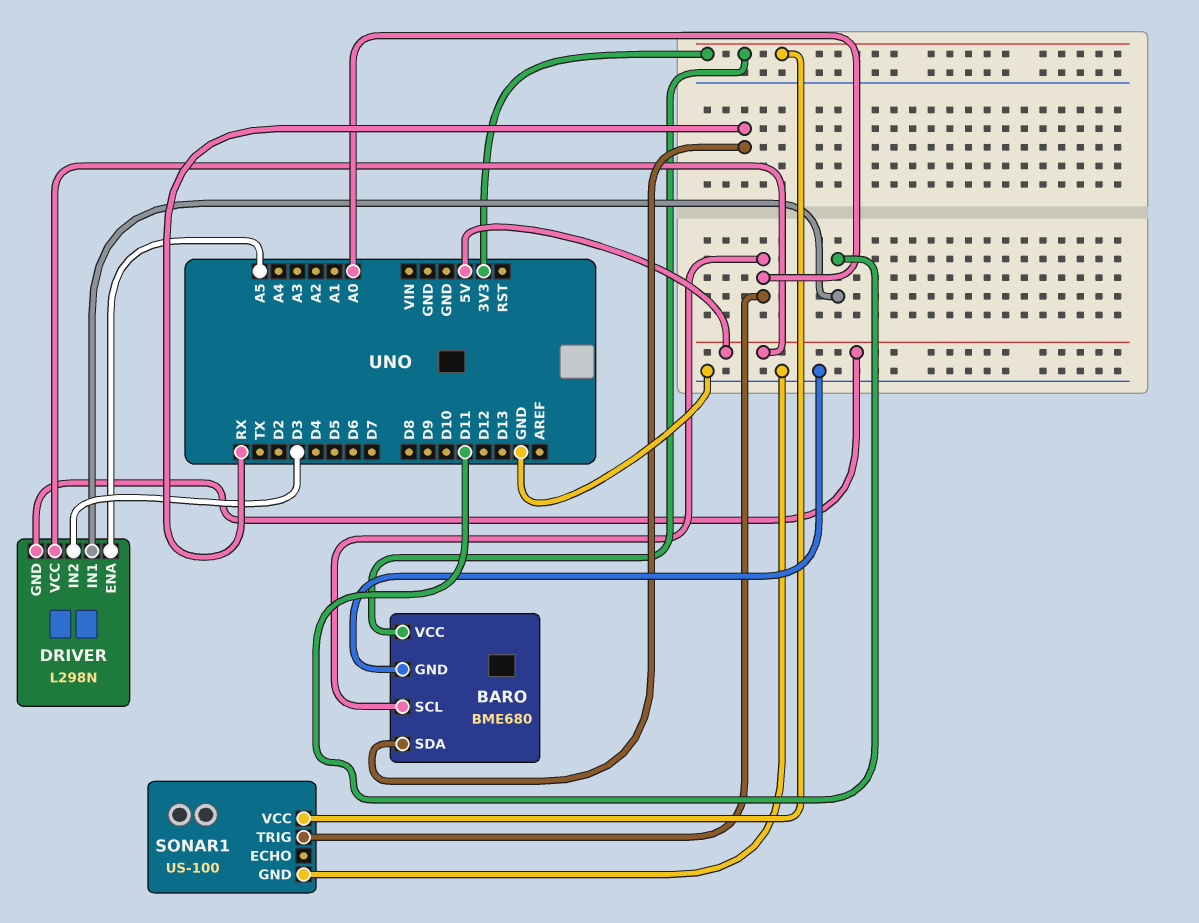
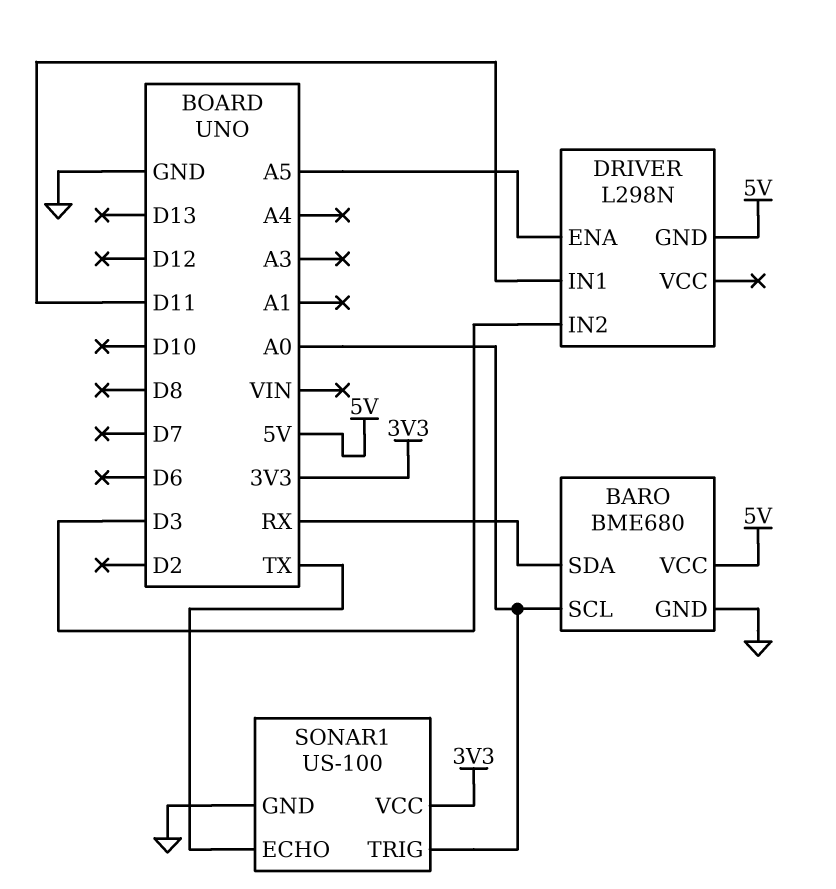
BARO pin VCC: 3V3 -> 5V
DRIVER pin VCC: 5V -> none
SONAR1 pin ECHO: none -> TX

